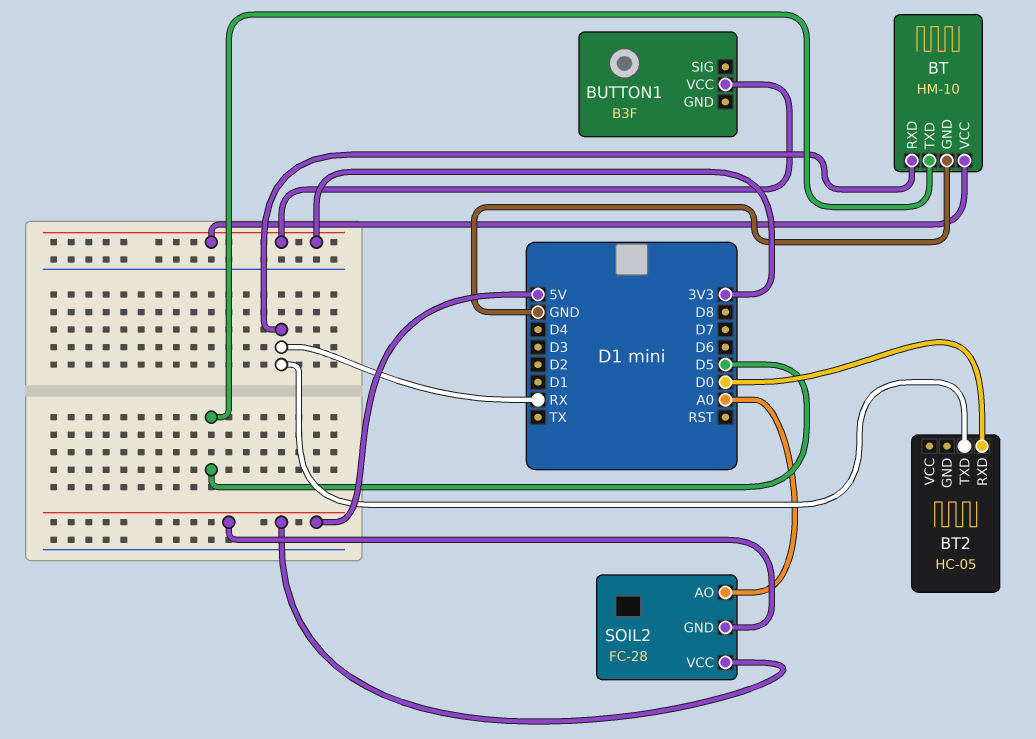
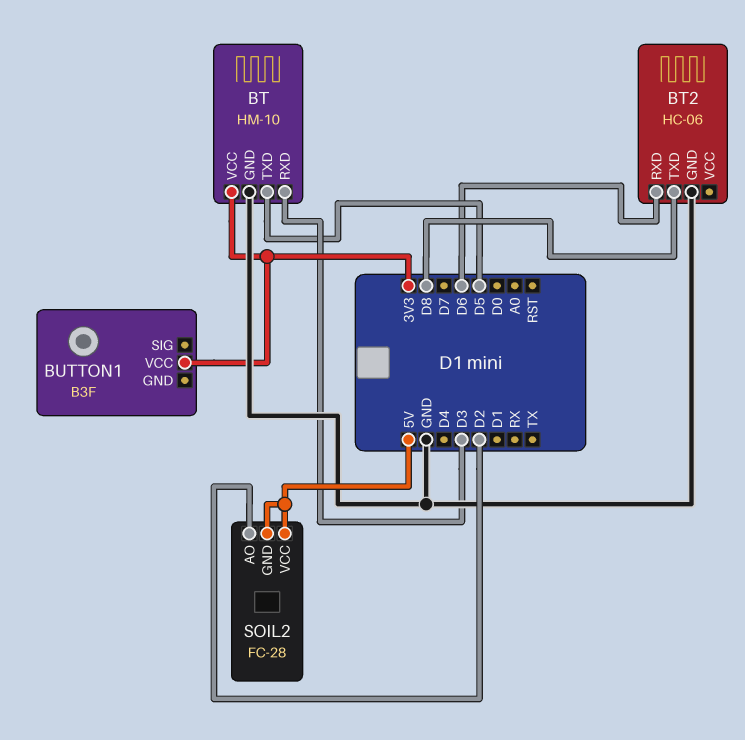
BT pin RXD: RX -> D3
BT2: HC-05 -> HC-06
BT2 pin GND: none -> GND
BT2 pin RXD: D0 -> D6
BT2 pin TXD: RX -> D8
SOIL2 pin AO: A0 -> D2

